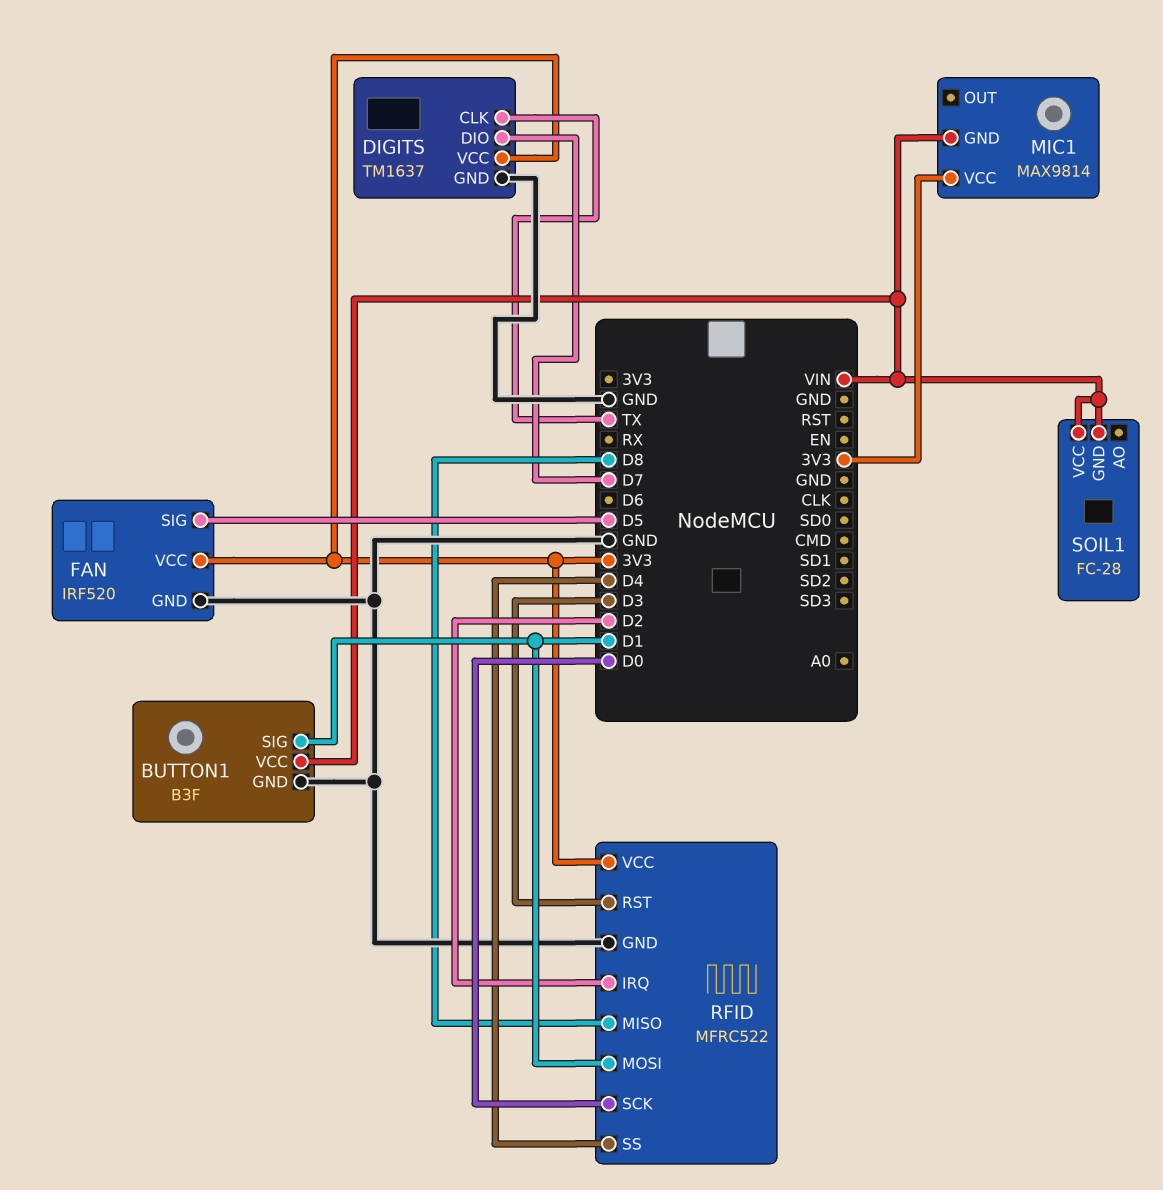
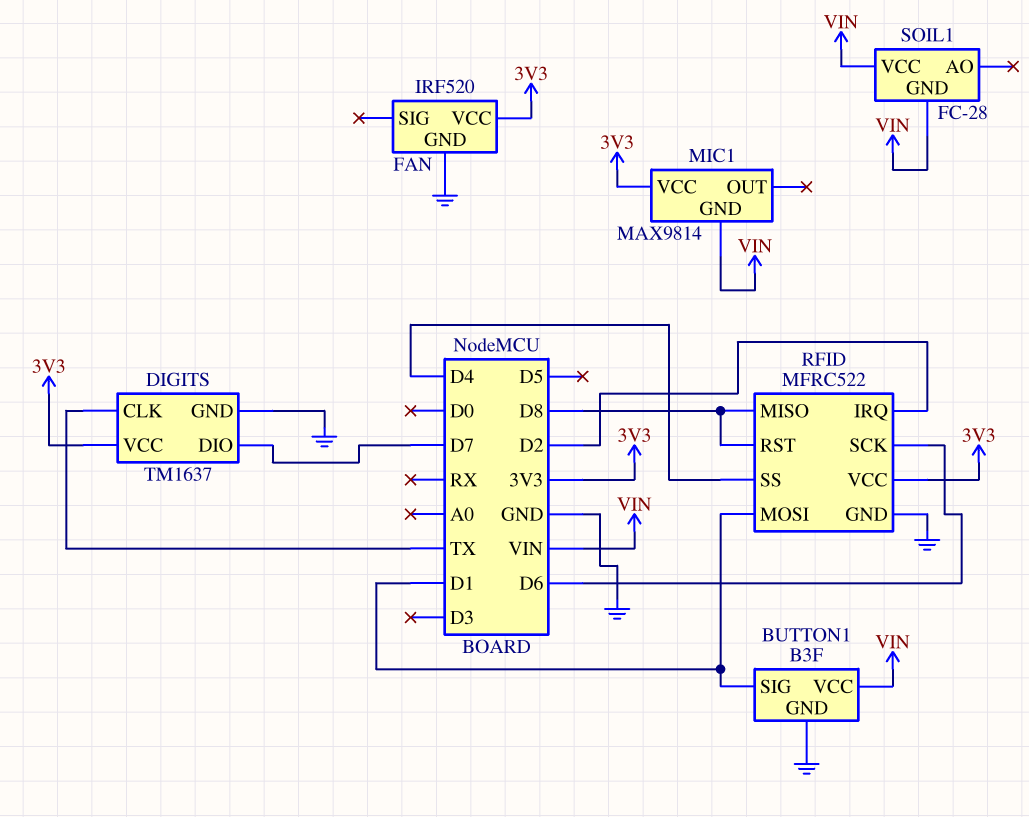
FAN pin SIG: D5 -> none
RFID pin RST: D3 -> D8
RFID pin SCK: D0 -> D6

